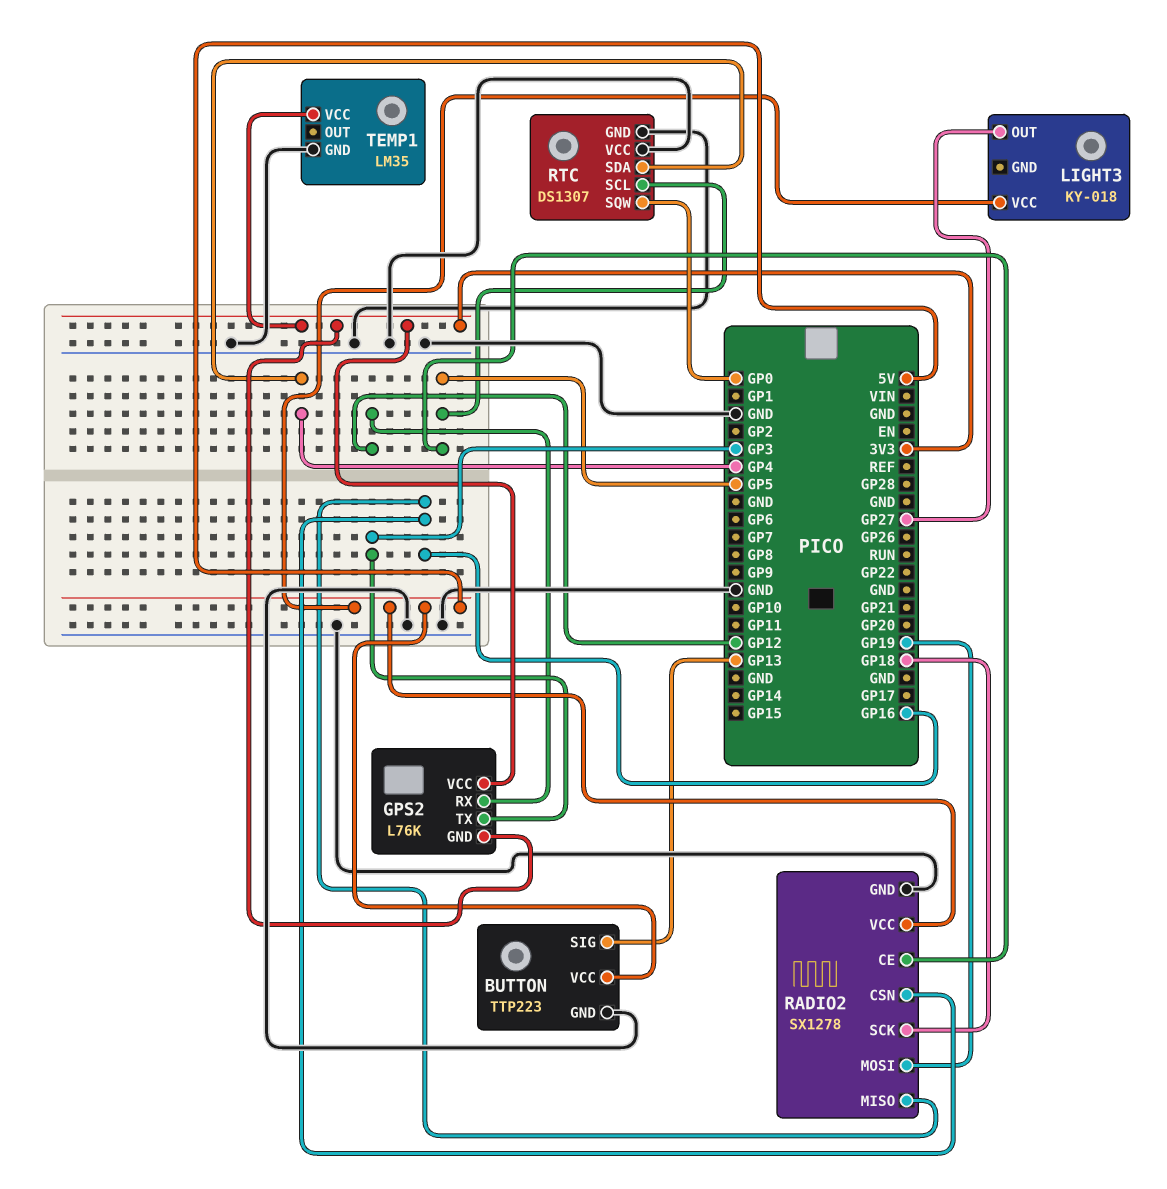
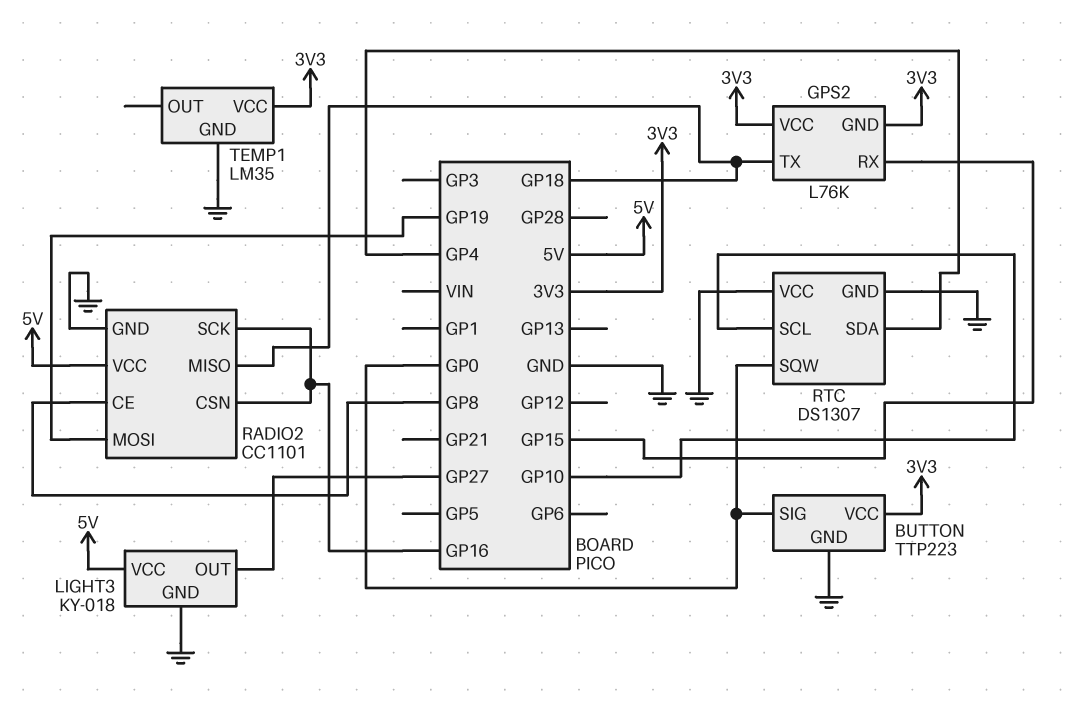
BUTTON pin SIG: GP13 -> GP0
BUTTON pin VCC: 5V -> 3V3
GPS2 pin RX: GP12 -> GP15
GPS2 pin TX: GP3 -> GP18
LIGHT3 pin GND: none -> GND
RADIO2: SX1278 -> CC1101
RADIO2 pin CE: GP5 -> GP8
RADIO2 pin MISO: GP16 -> GP18
RADIO2 pin SCK: GP18 -> GP16
RTC pin SCL: GP5 -> GP10

